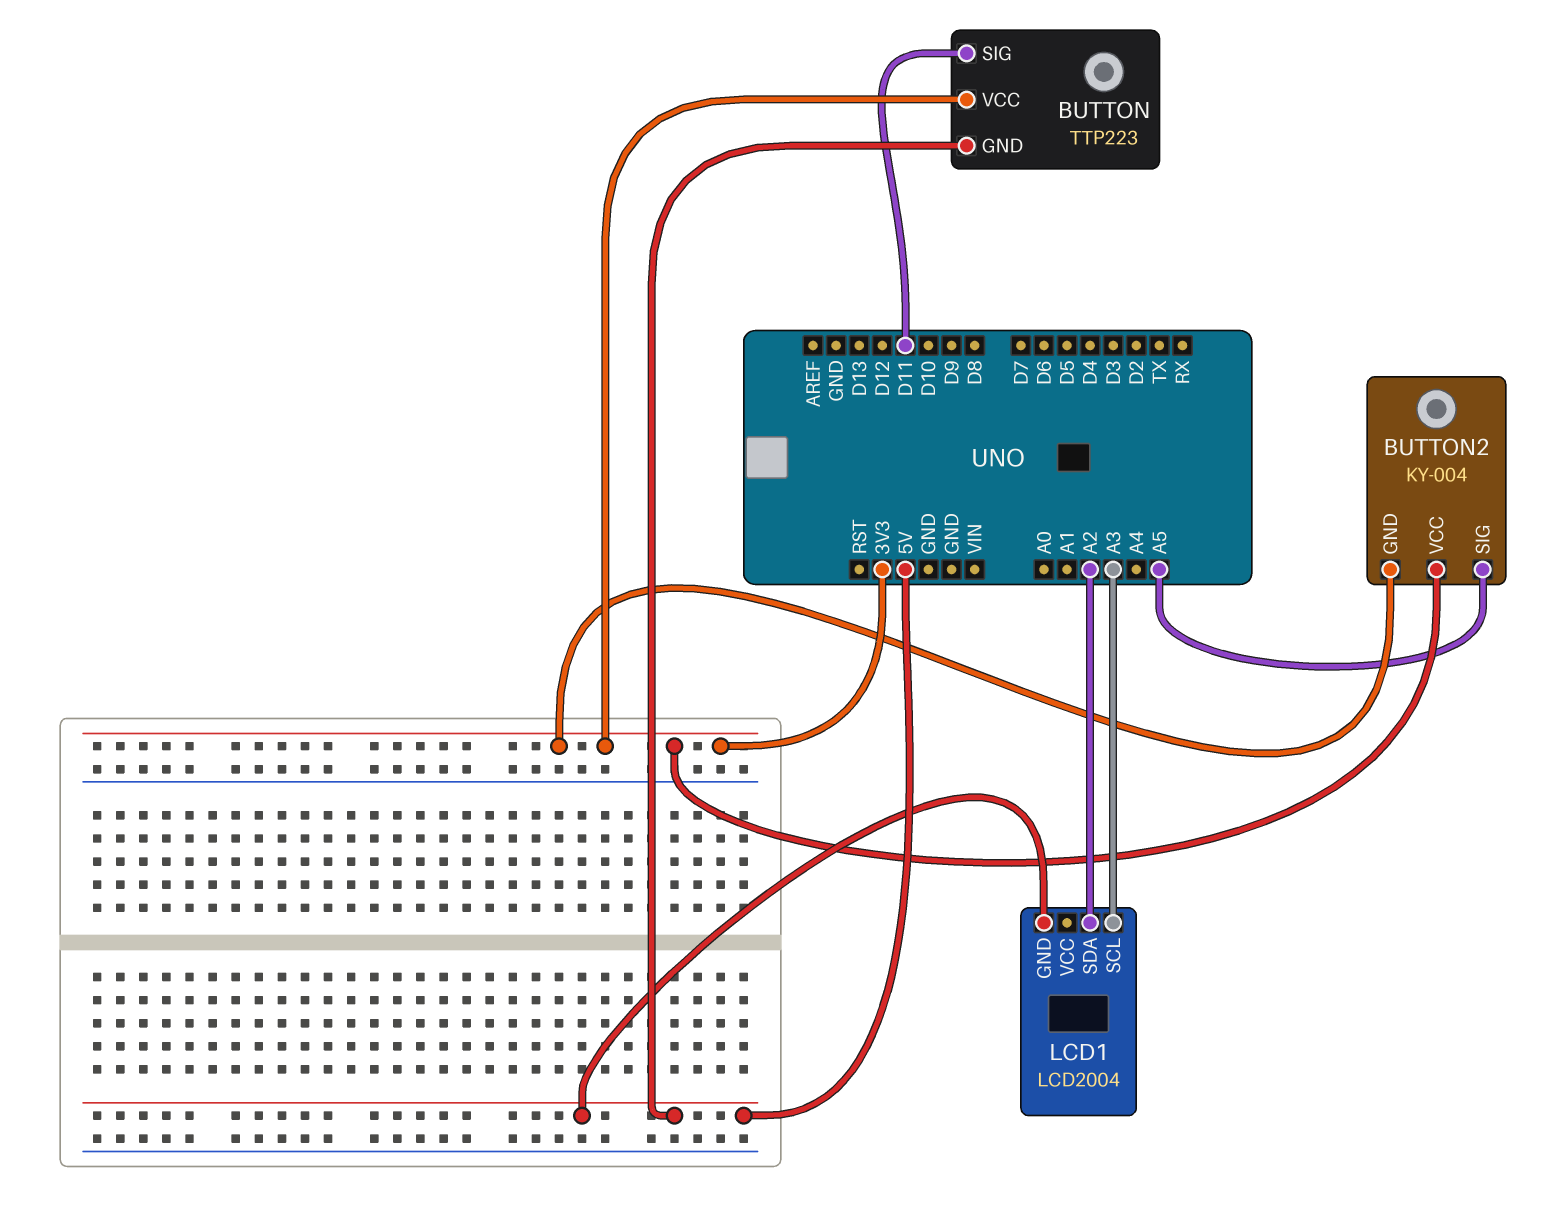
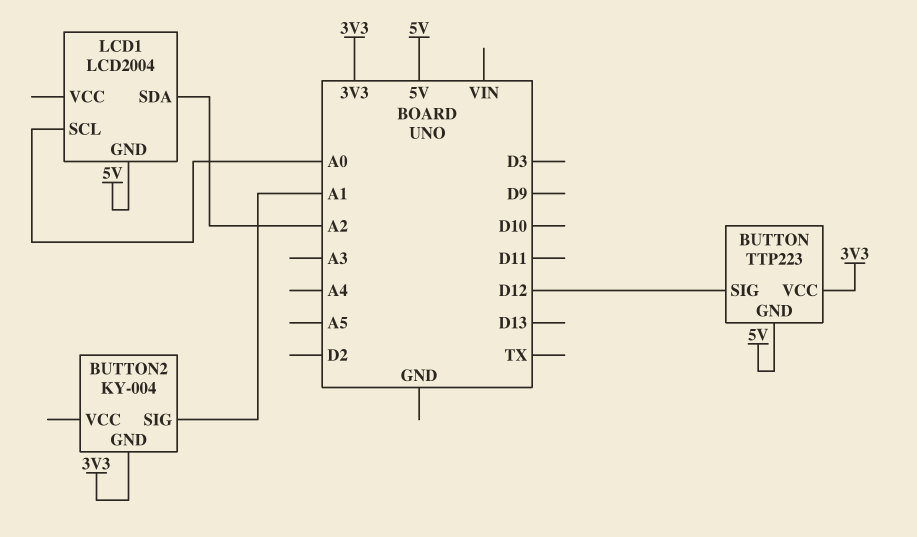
BUTTON pin SIG: D11 -> D12
BUTTON2 pin SIG: A5 -> A1
BUTTON2 pin VCC: 3V3 -> none
LCD1 pin SCL: A3 -> A0

